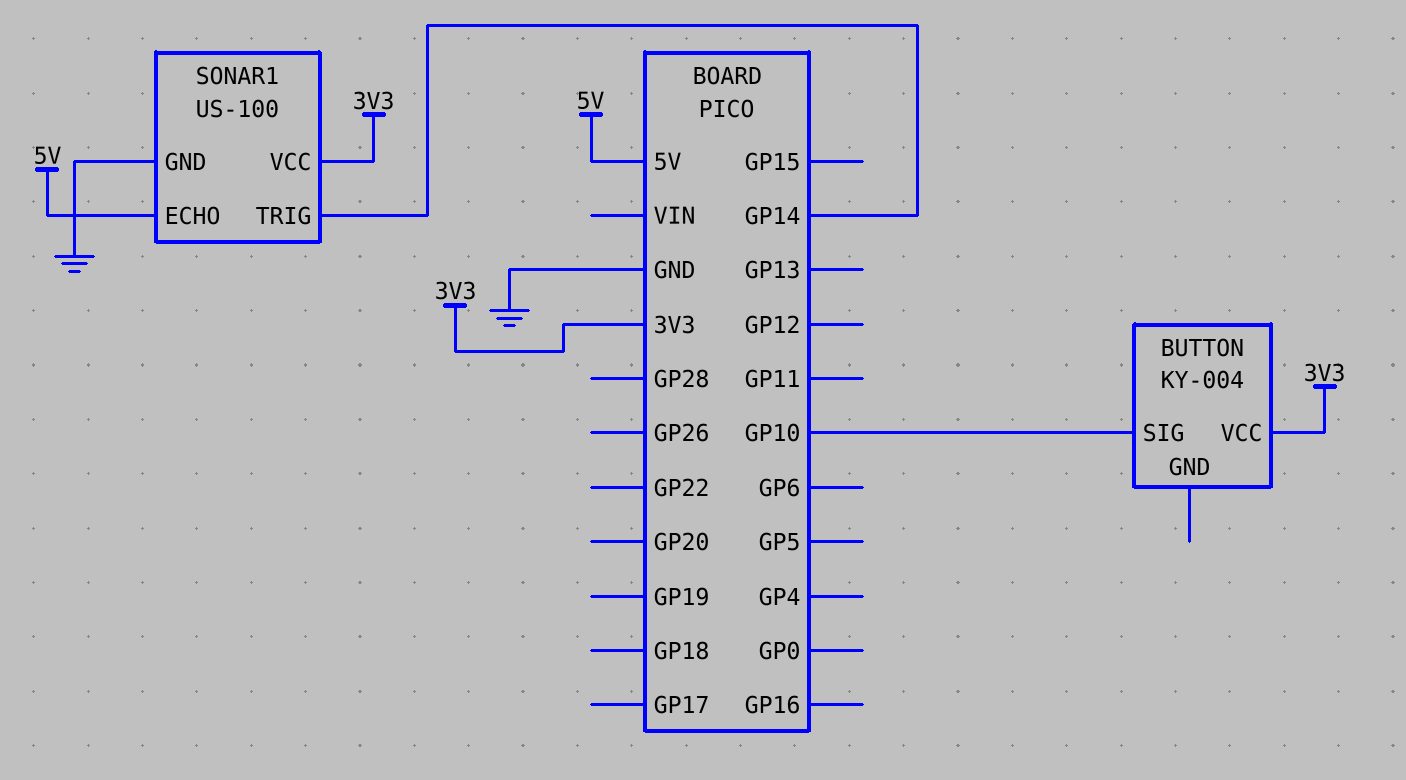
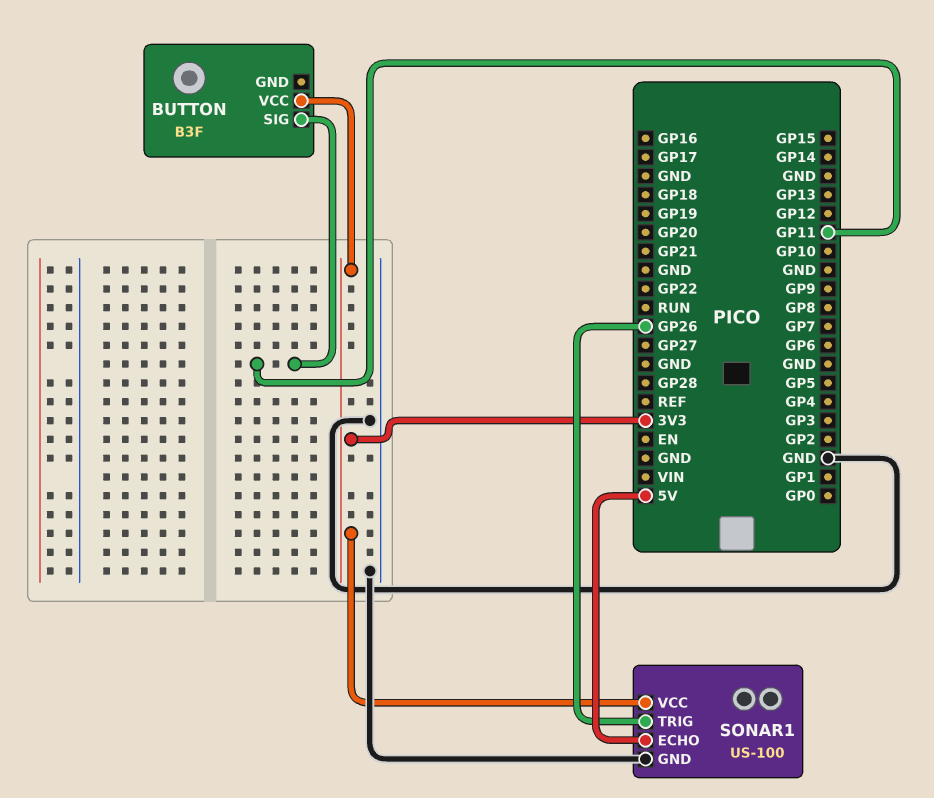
BUTTON: KY-004 -> B3F
BUTTON pin SIG: GP10 -> GP11
SONAR1 pin TRIG: GP14 -> GP26

